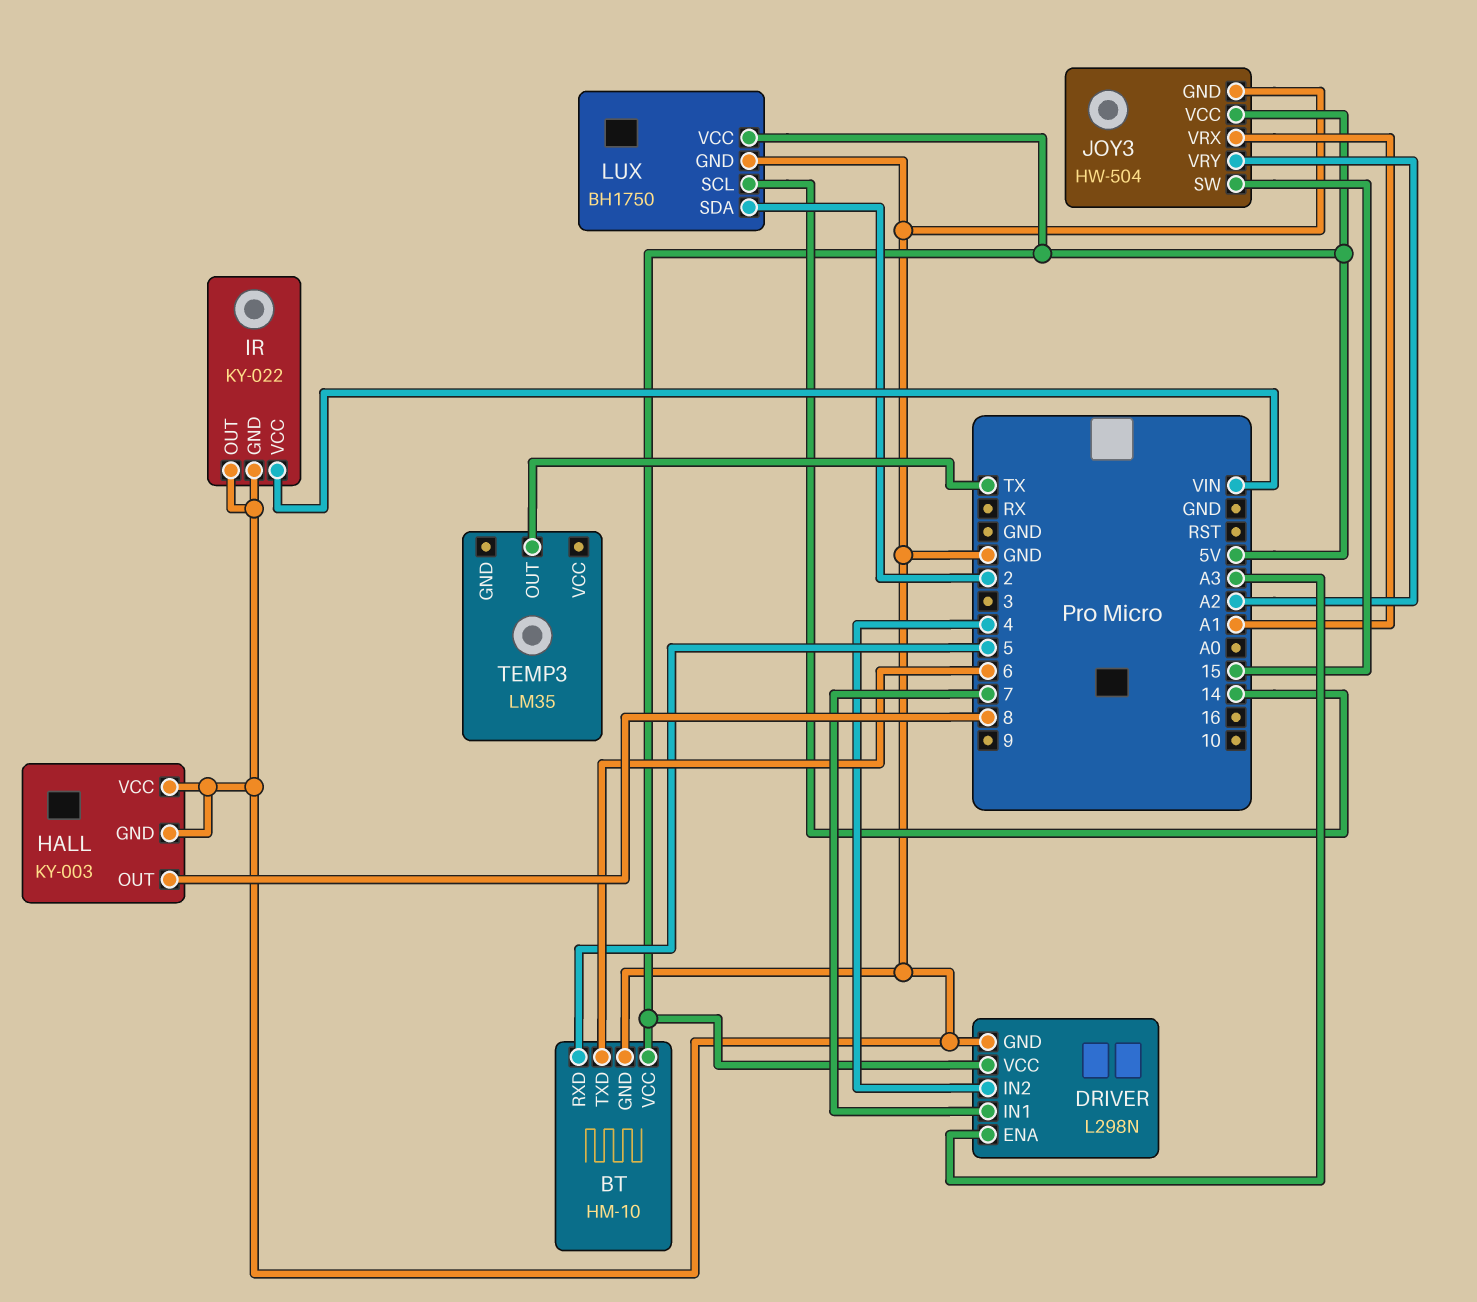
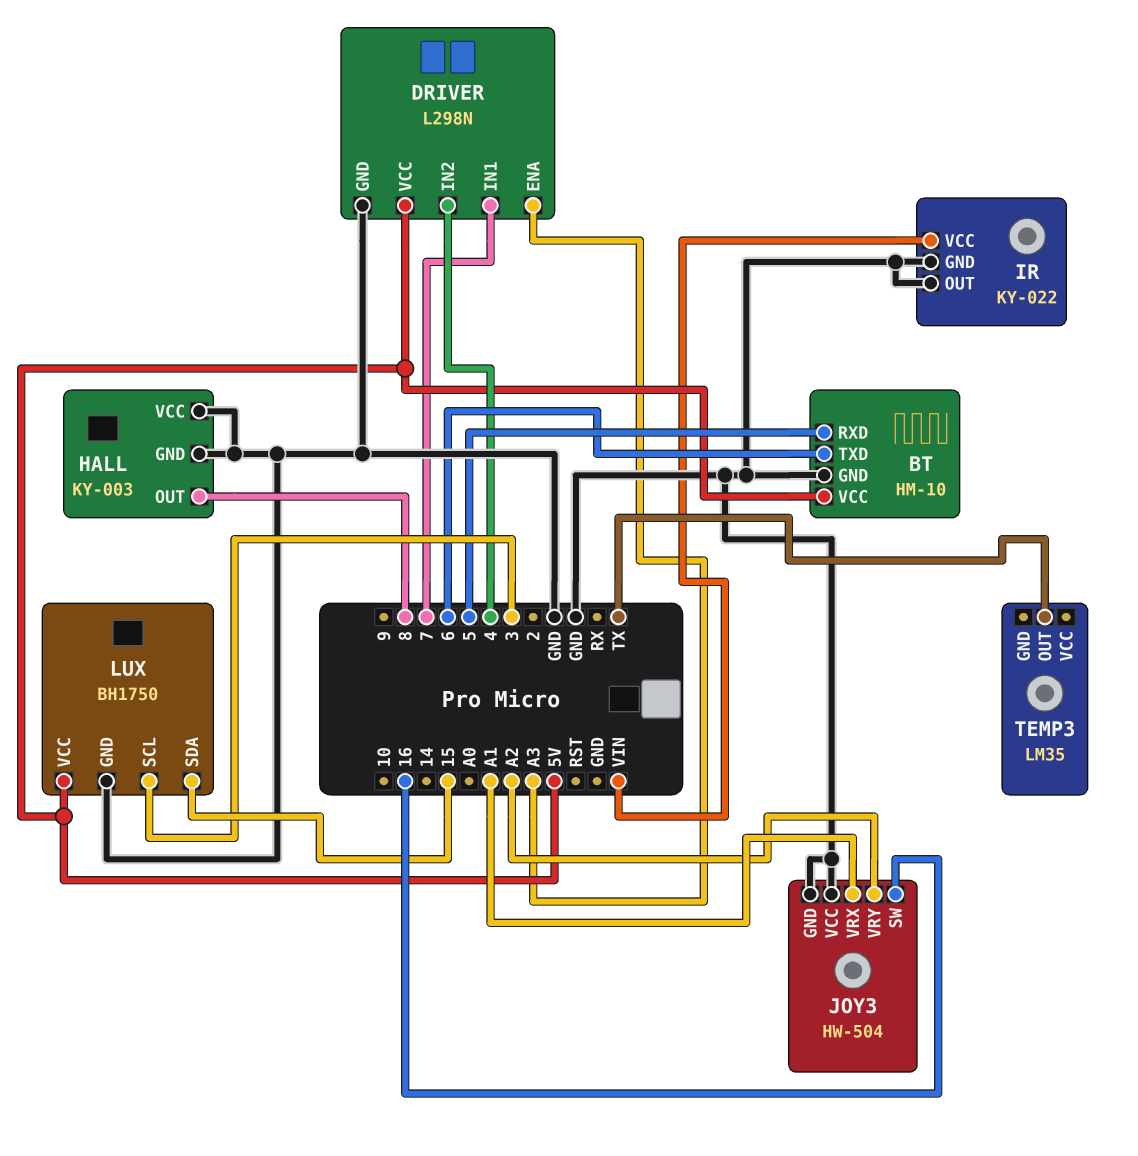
JOY3 pin SW: 15 -> 16
JOY3 pin VCC: 5V -> GND
LUX pin SCL: 14 -> 3
LUX pin SDA: 2 -> 15

